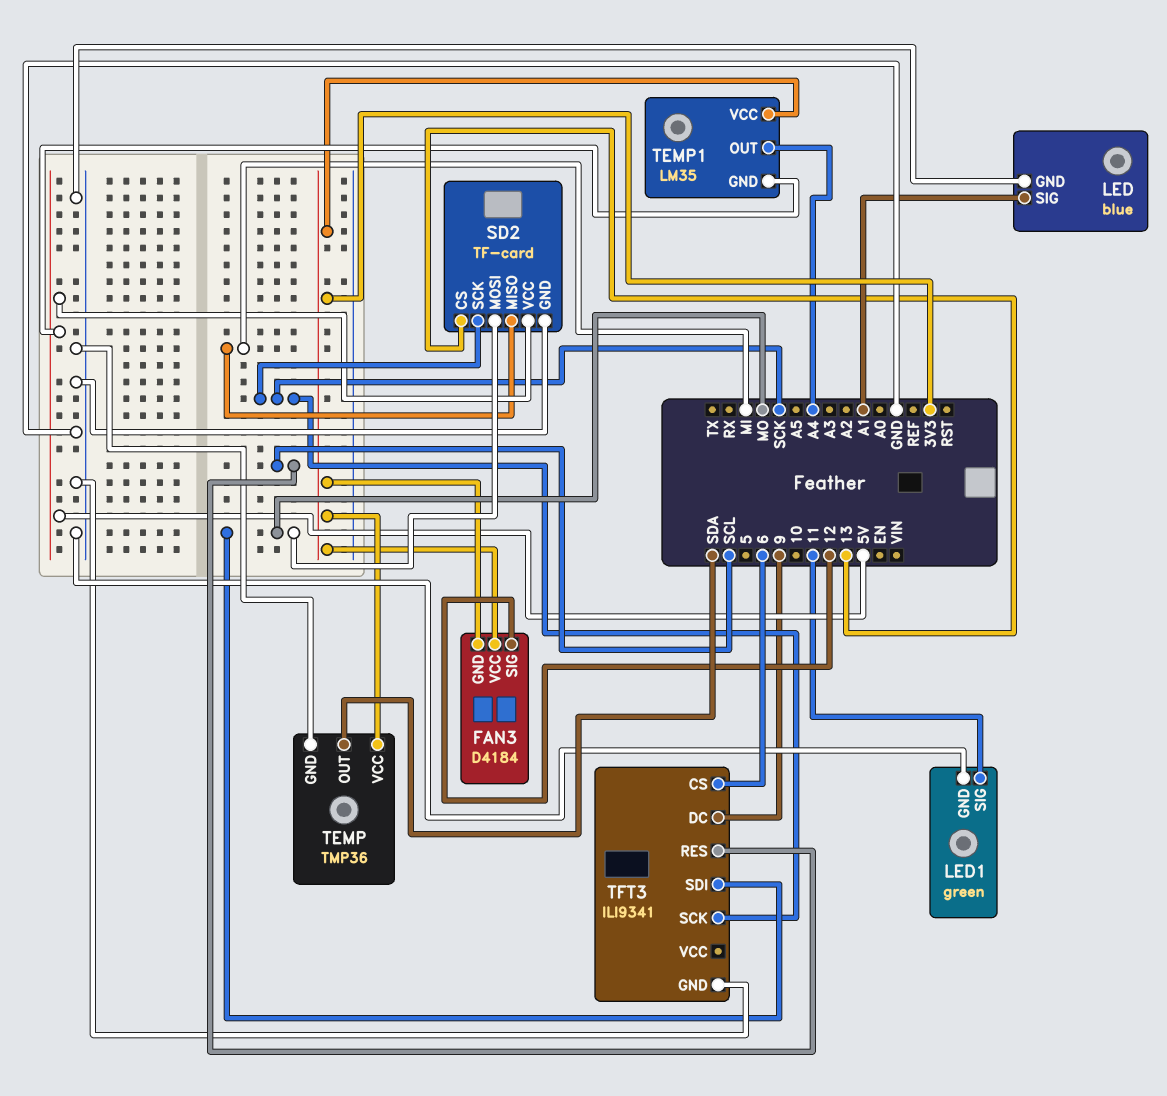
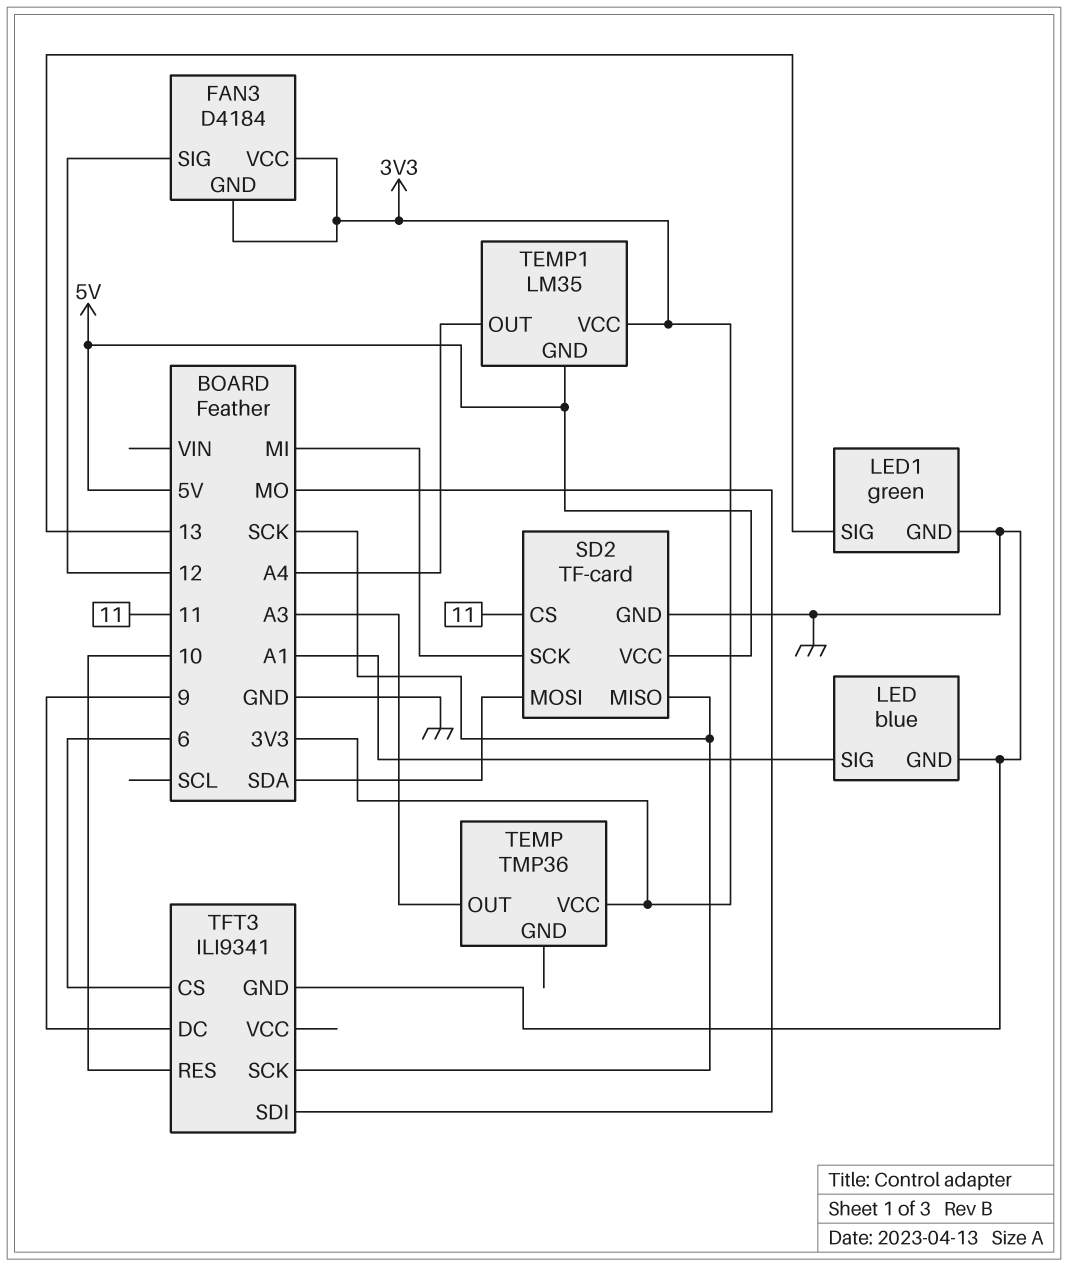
LED1 pin SIG: 11 -> 13
SD2 pin CS: 13 -> 11
SD2 pin MISO: MI -> SCK
SD2 pin MOSI: MO -> SDA
SD2 pin SCK: SCK -> MI
TEMP pin GND: GND -> none
TEMP pin OUT: SDA -> A3
TFT3 pin RES: SCL -> 10

